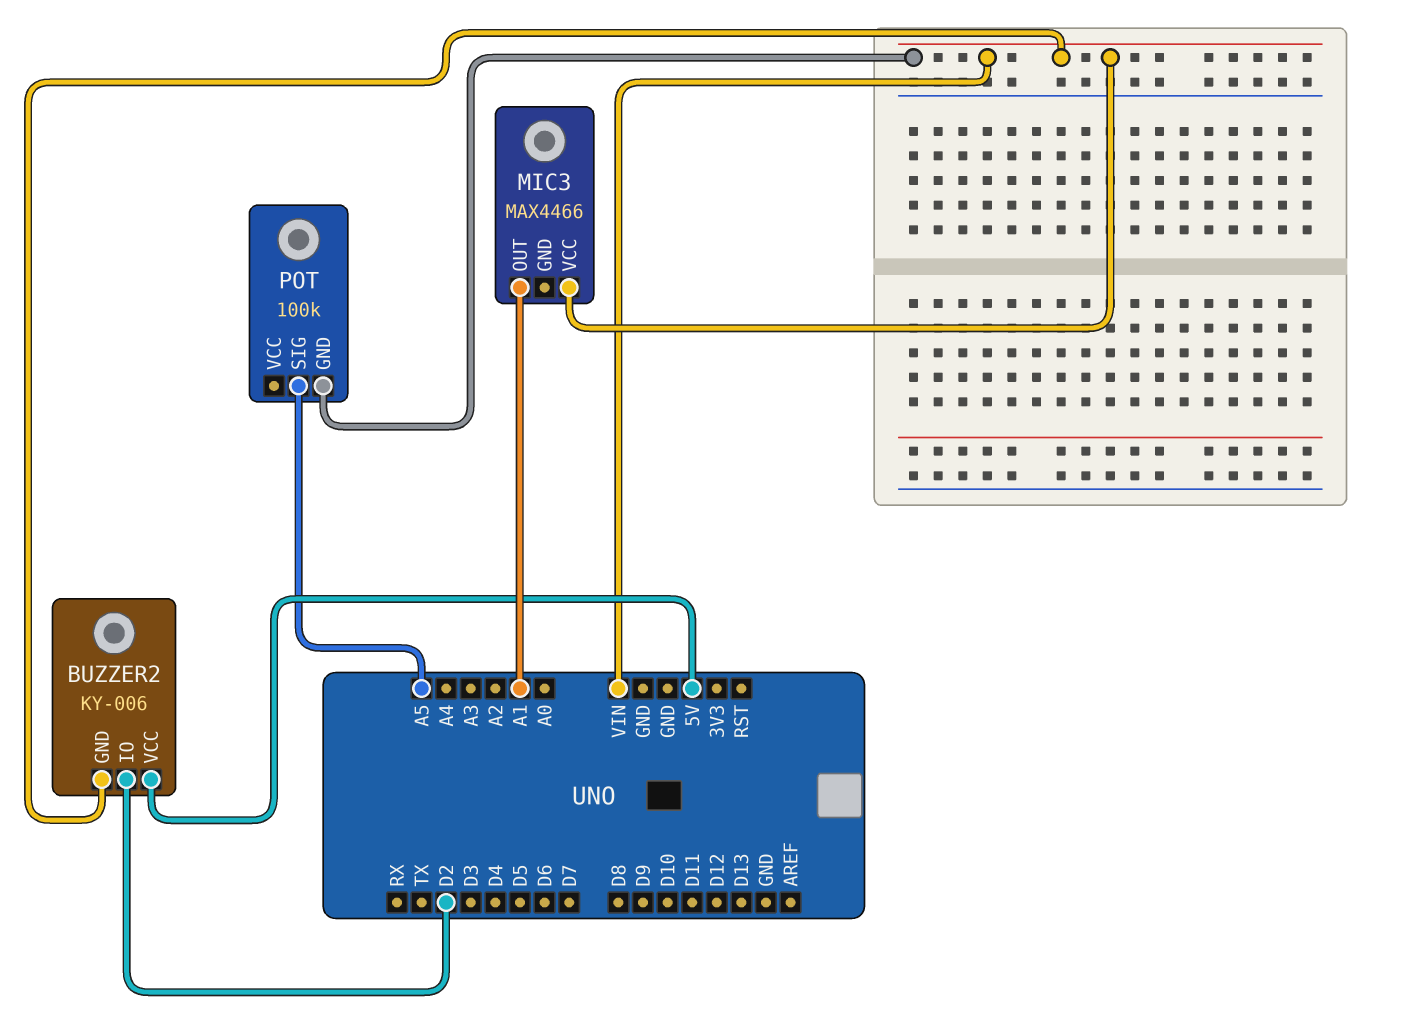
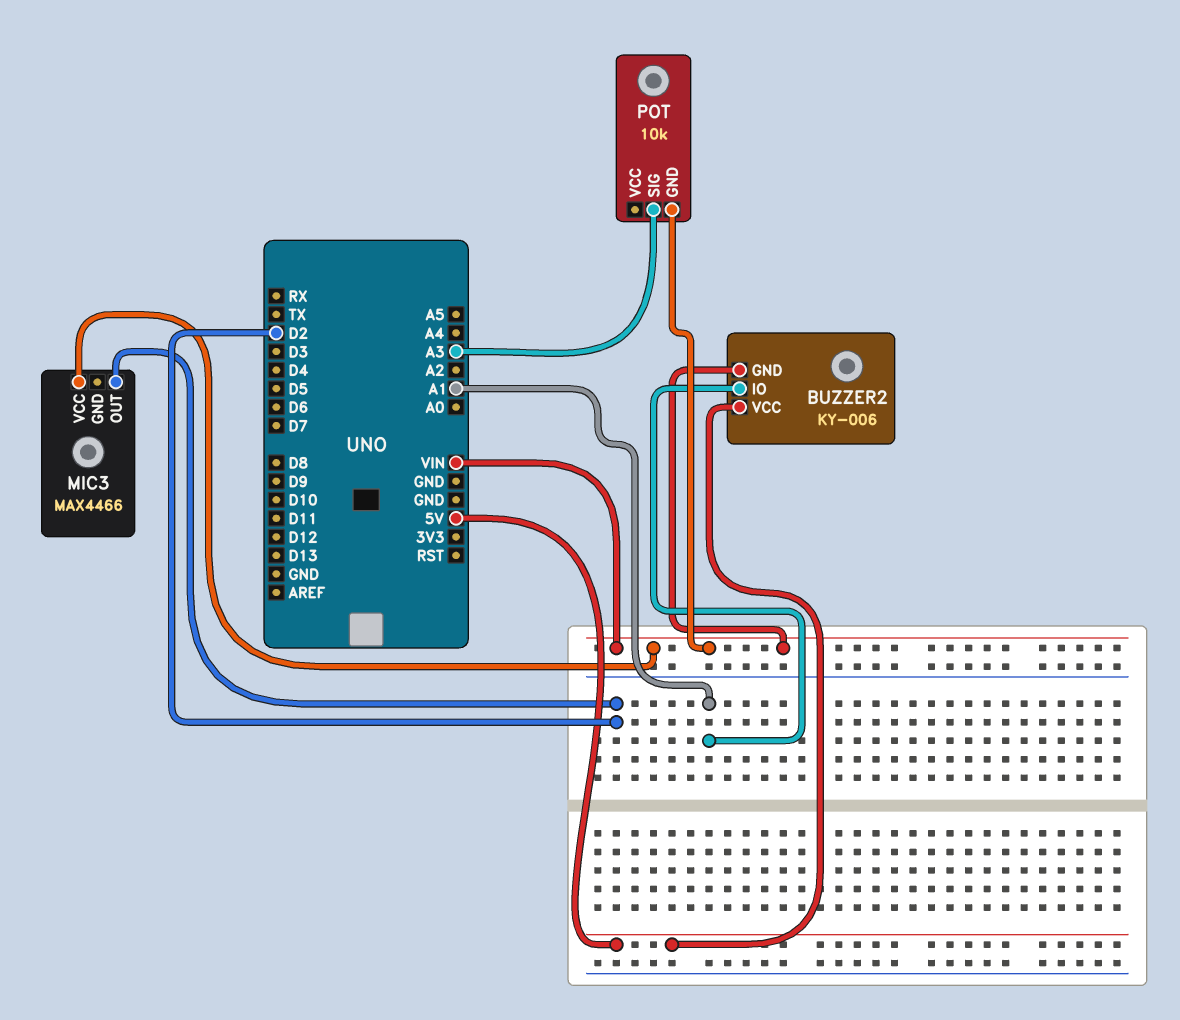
BUZZER2 pin IO: D2 -> A1
MIC3 pin OUT: A1 -> D2
POT: 100k -> 10k
POT pin SIG: A5 -> A3

